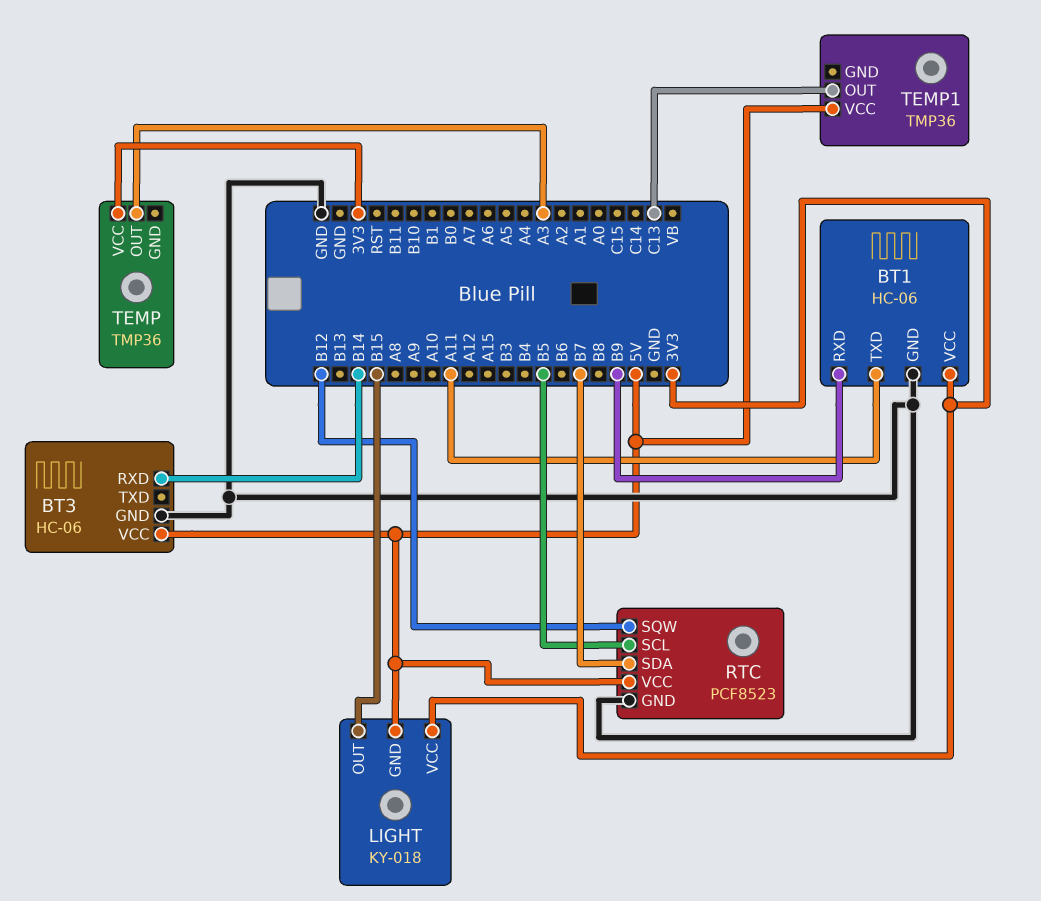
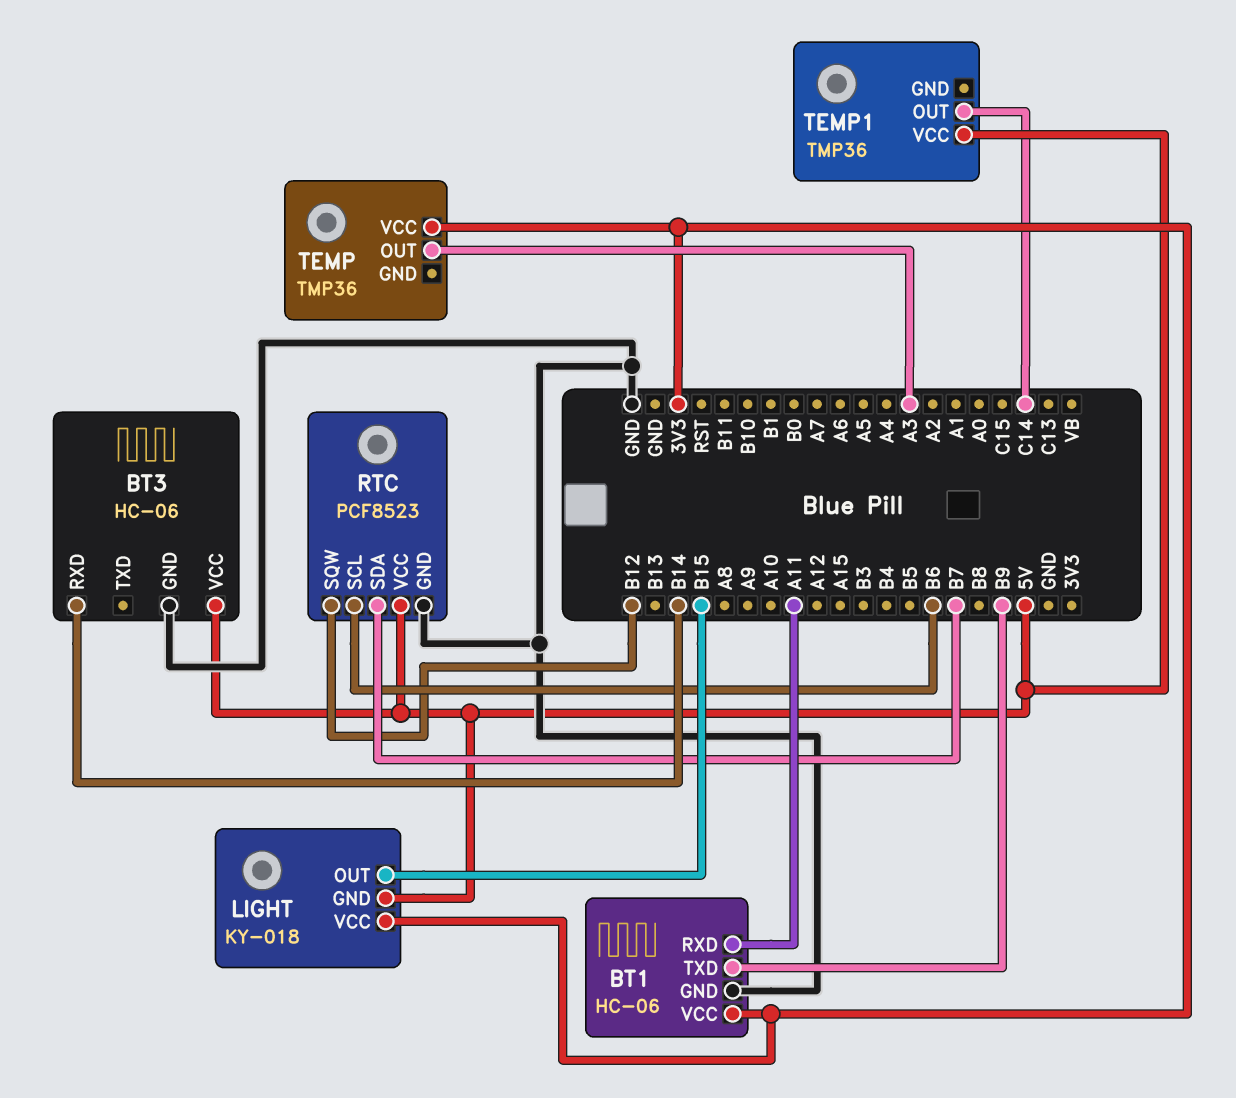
BT1 pin RXD: B9 -> A11
BT1 pin TXD: A11 -> B9
RTC pin SCL: B5 -> B6
TEMP1 pin OUT: C13 -> C14

